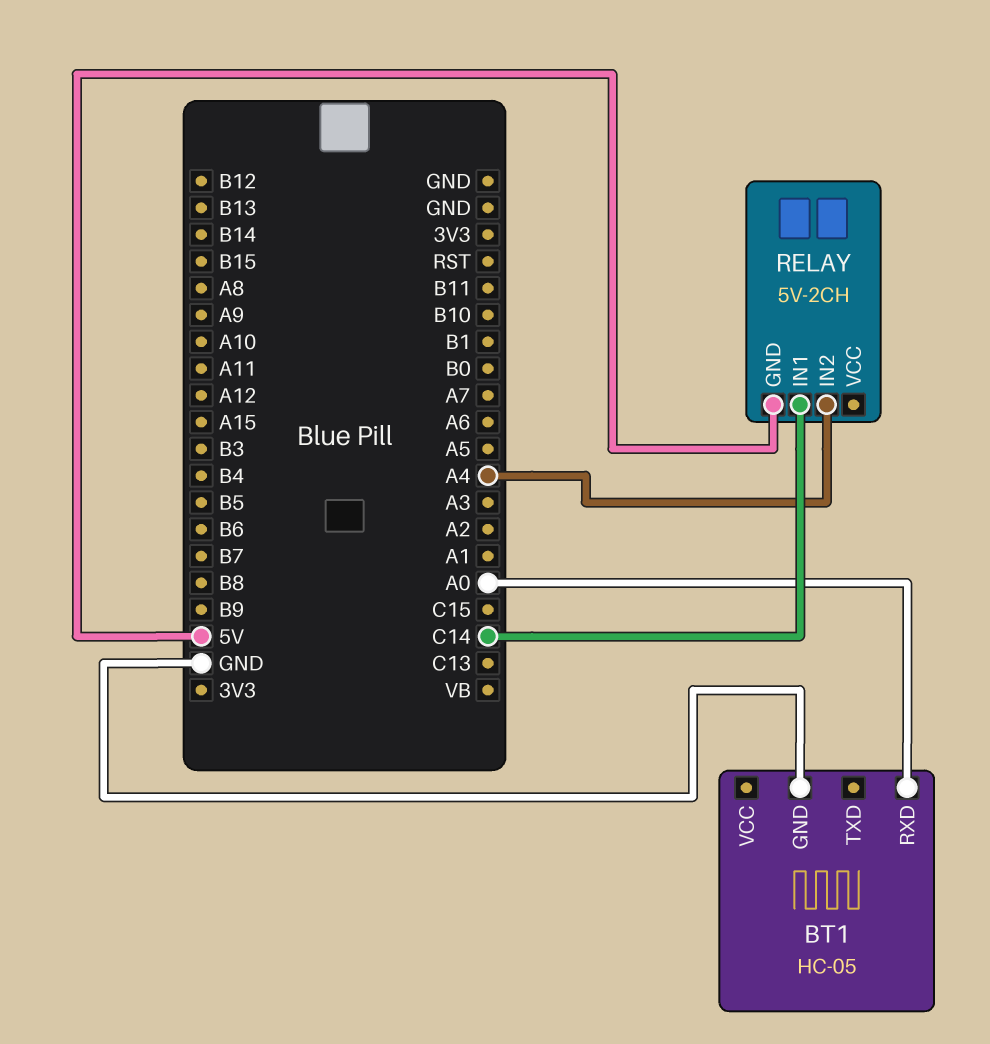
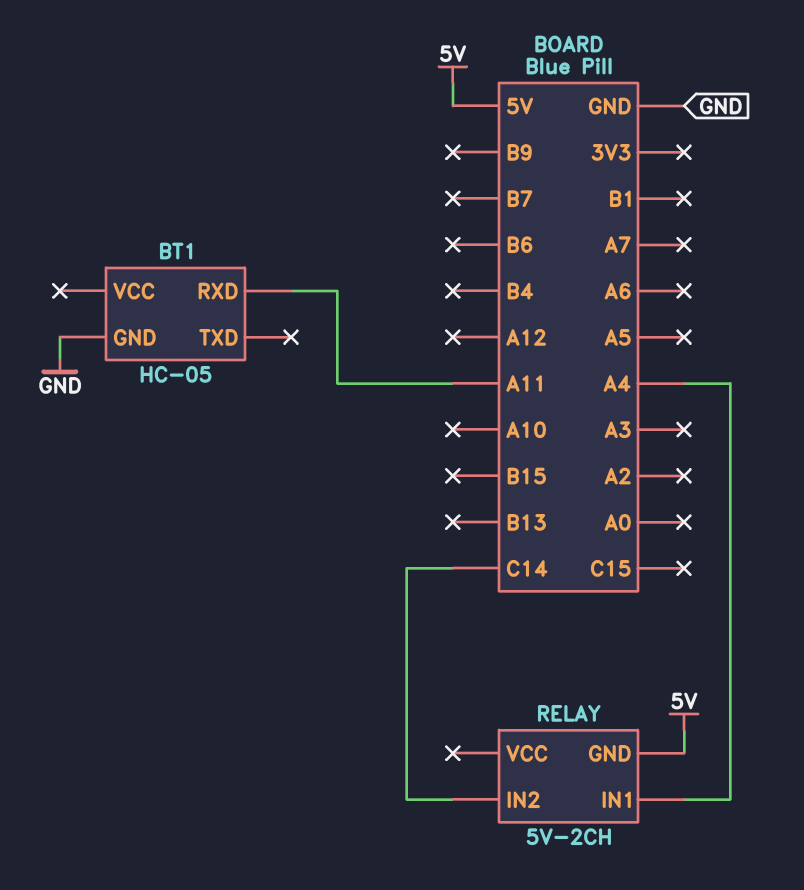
BT1 pin RXD: A0 -> A11
RELAY pin IN1: C14 -> A4
RELAY pin IN2: A4 -> C14

